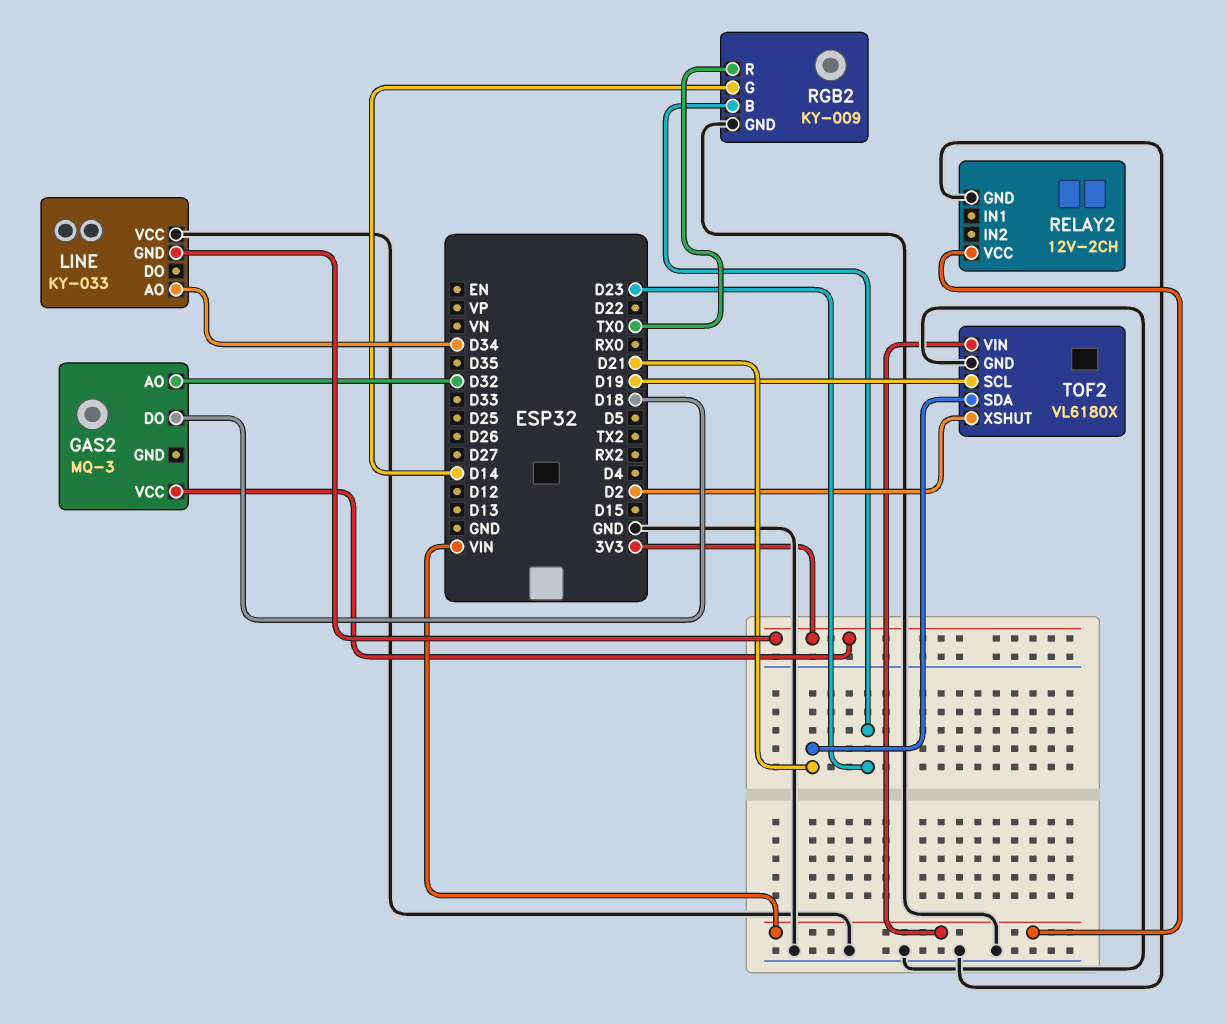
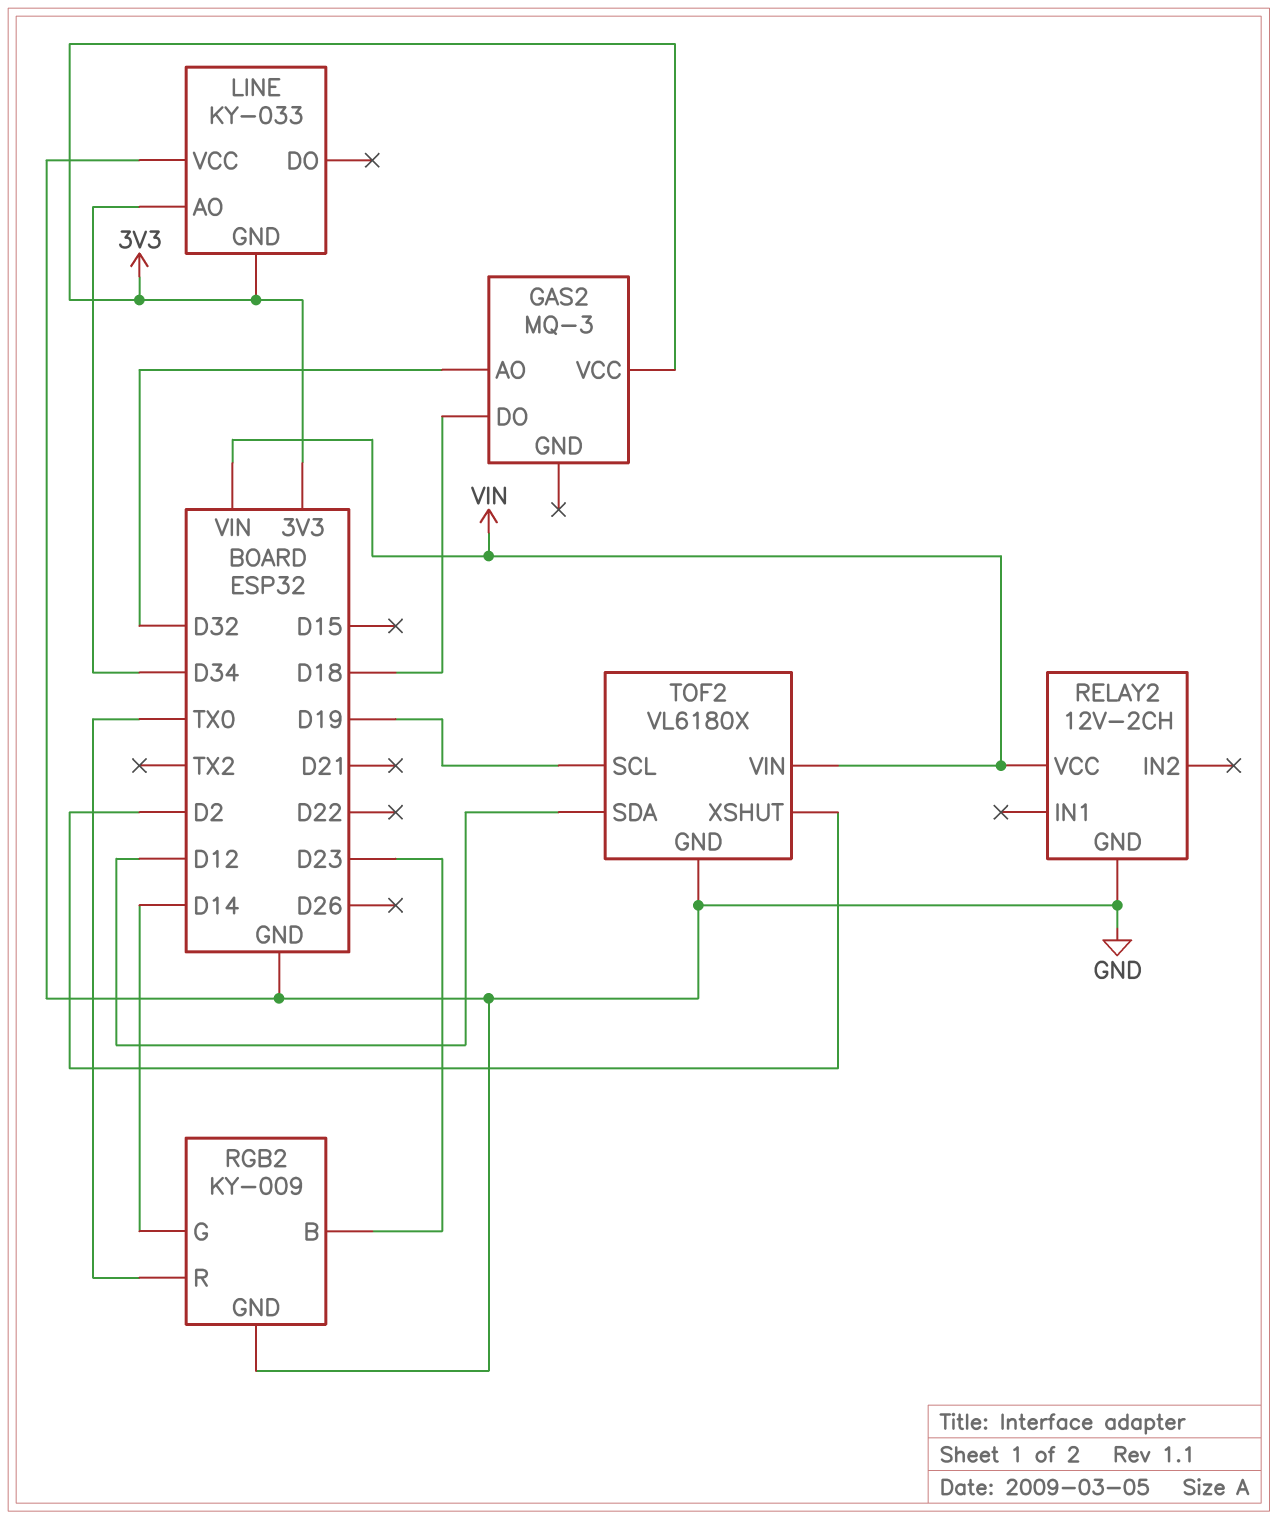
TOF2 pin SDA: D21 -> D12

